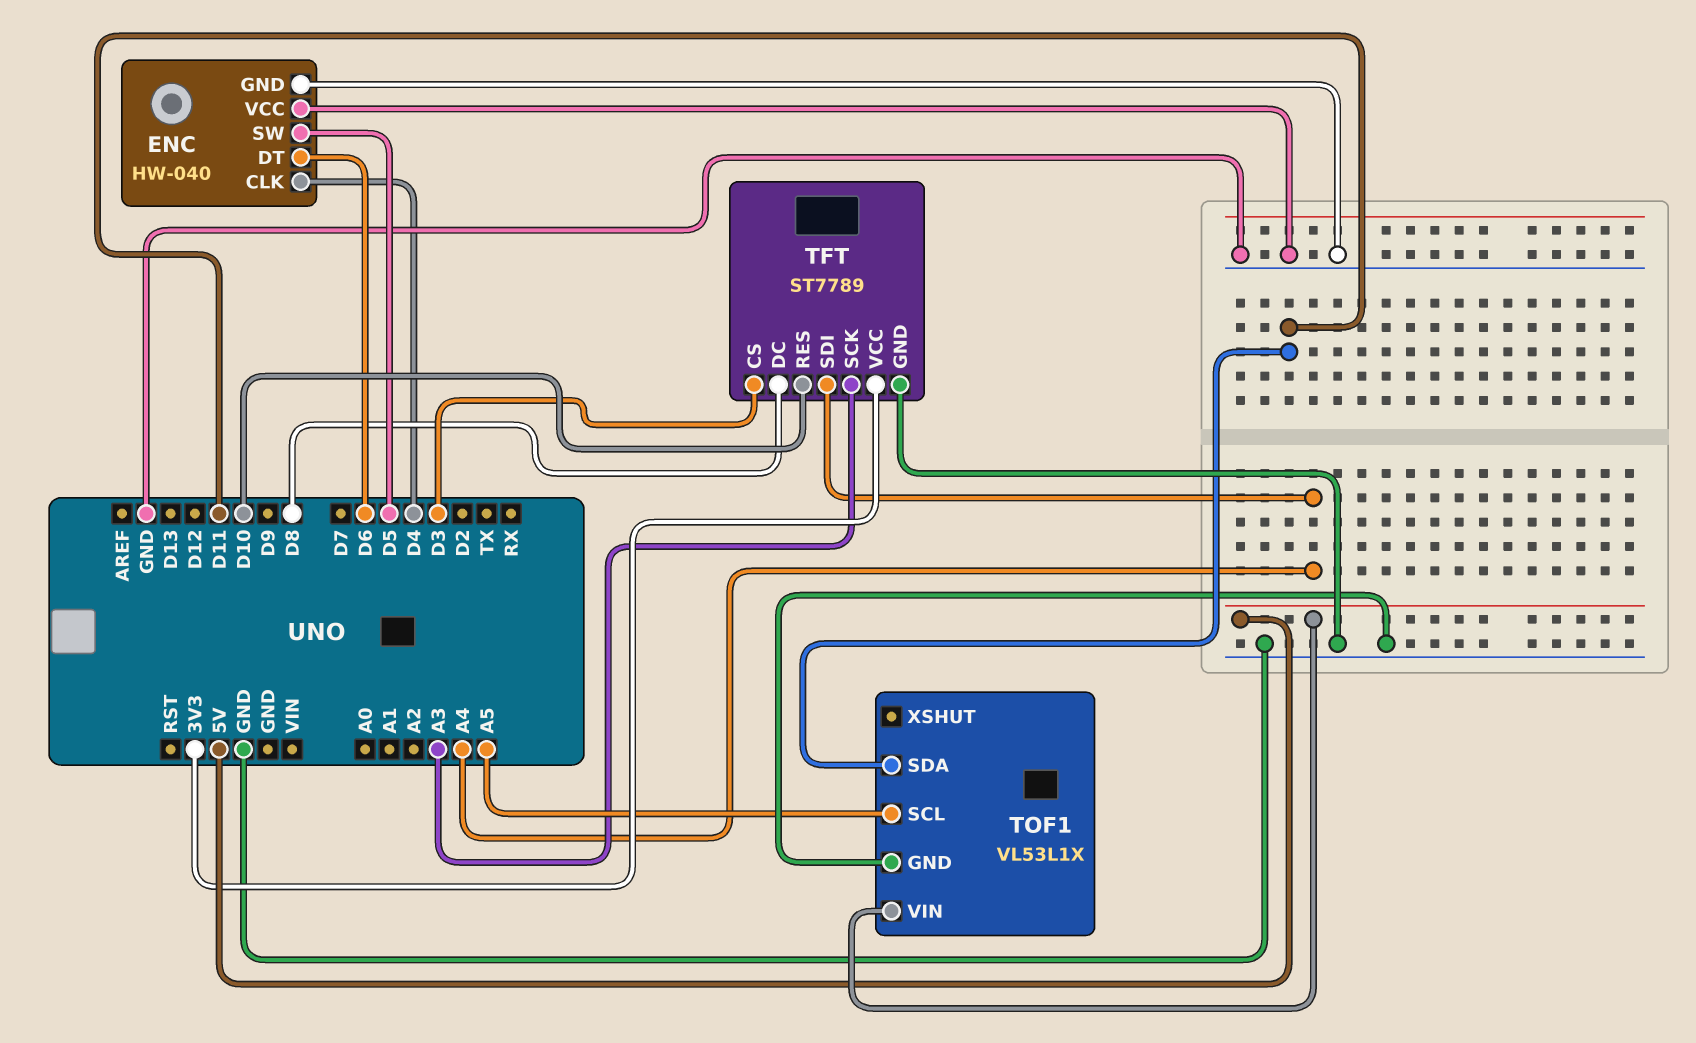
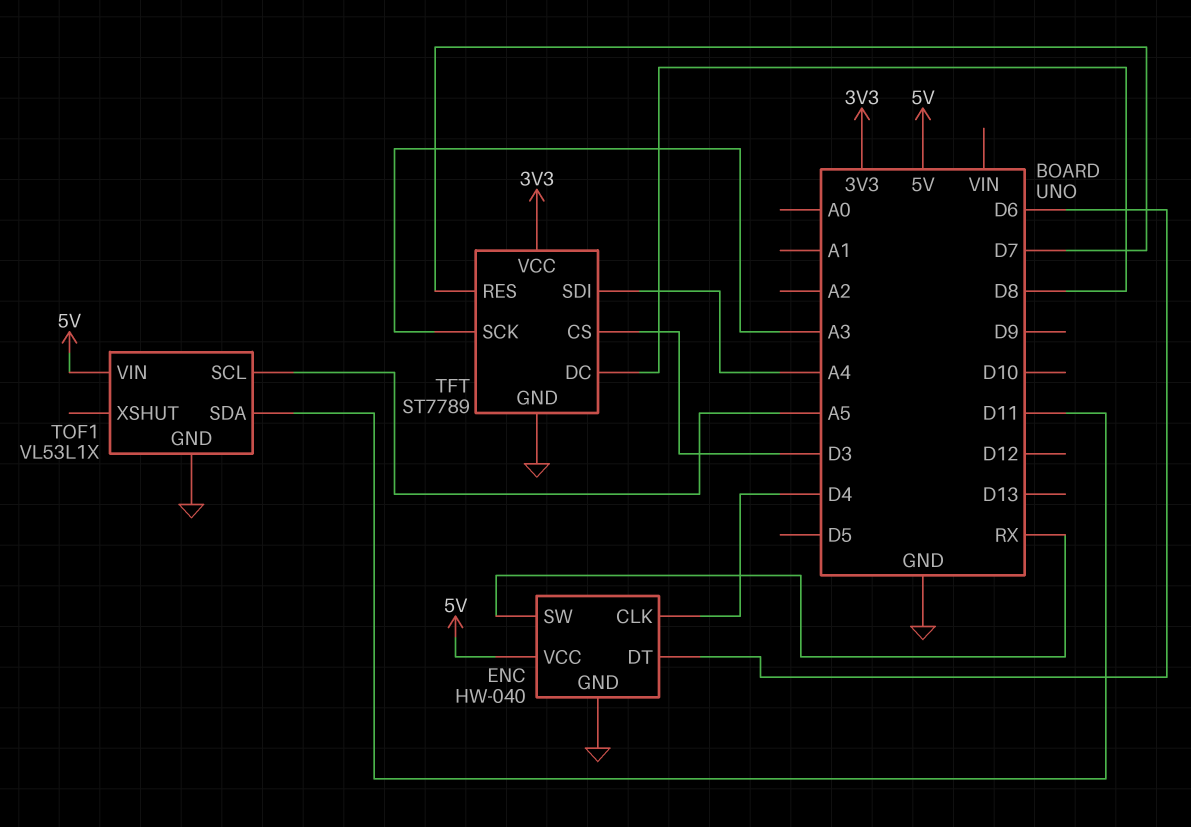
ENC pin SW: D5 -> RX
ENC pin VCC: GND -> 5V
TFT pin RES: D10 -> D7

